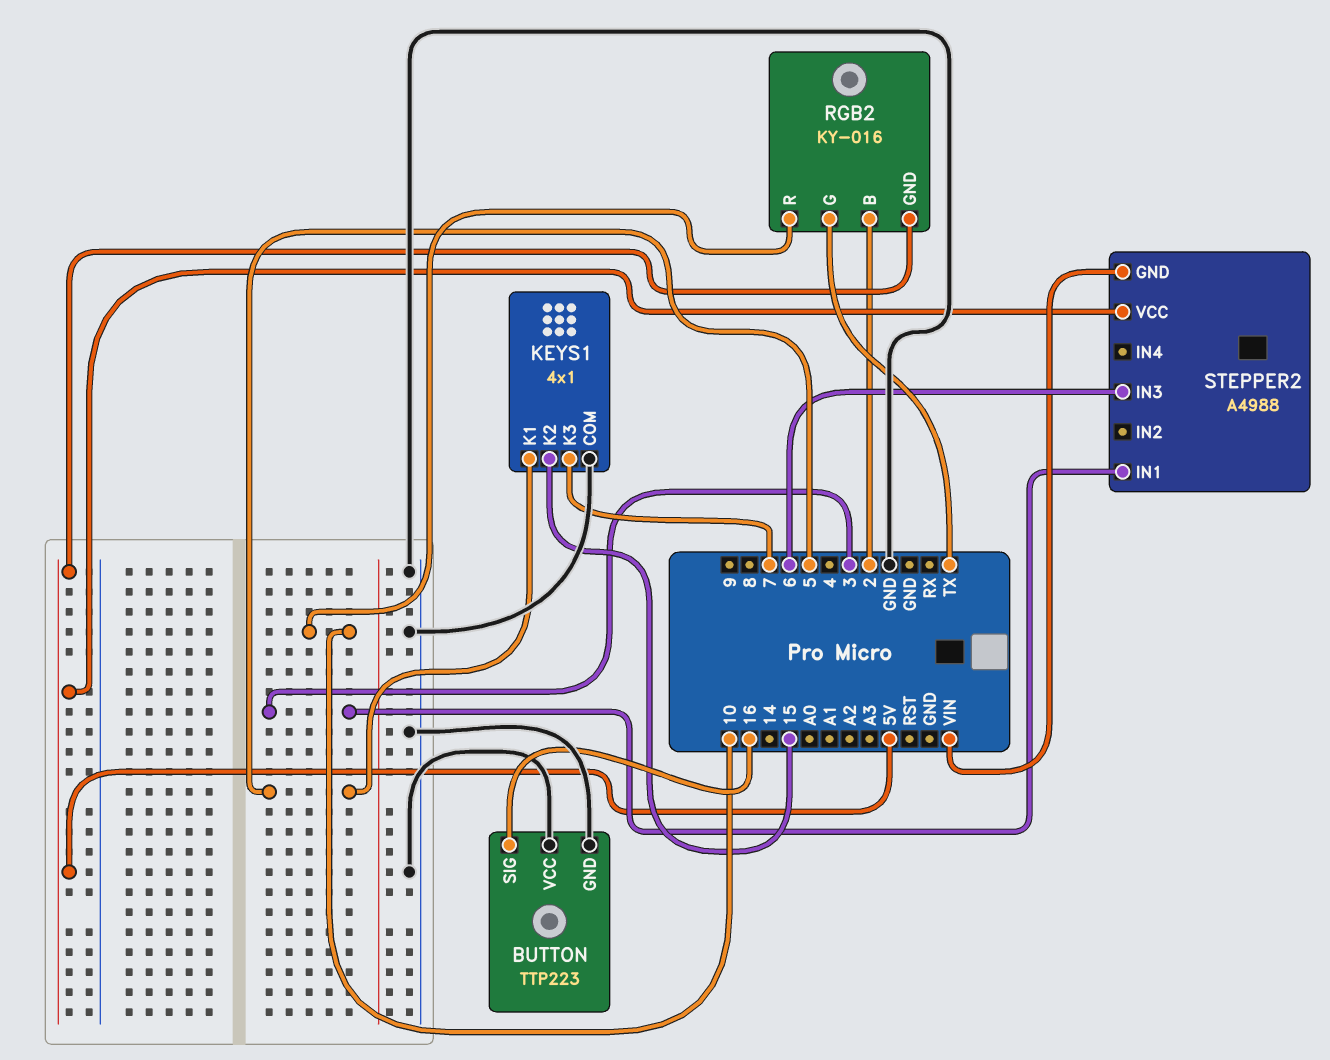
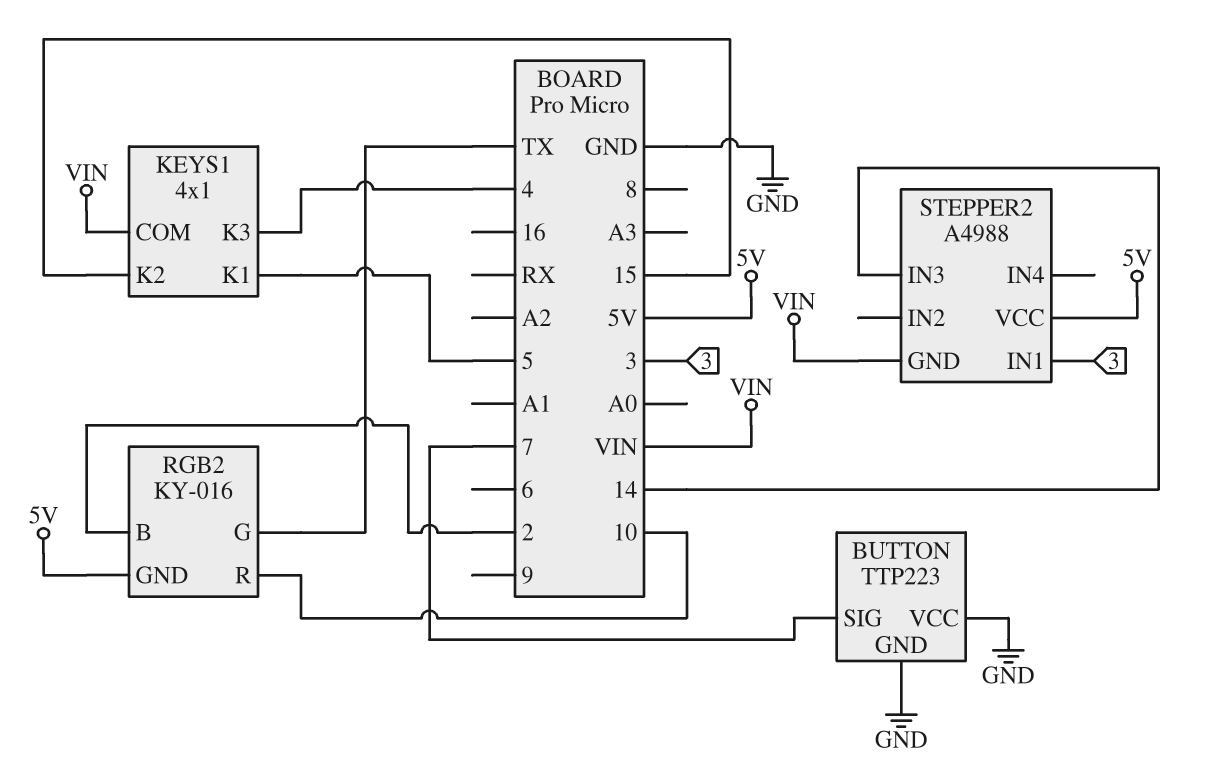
BUTTON pin SIG: 16 -> 7
KEYS1 pin COM: GND -> VIN
KEYS1 pin K3: 7 -> 4
STEPPER2 pin IN3: 6 -> 14

